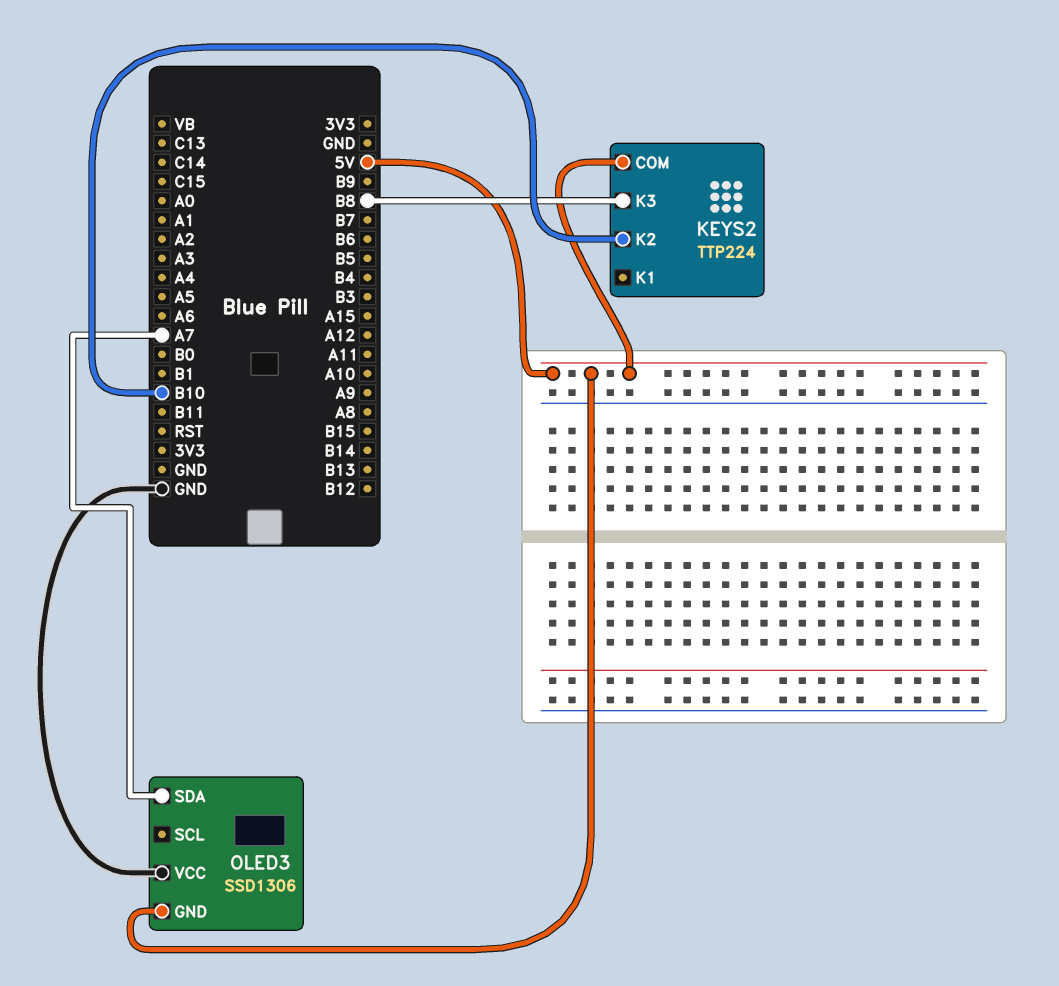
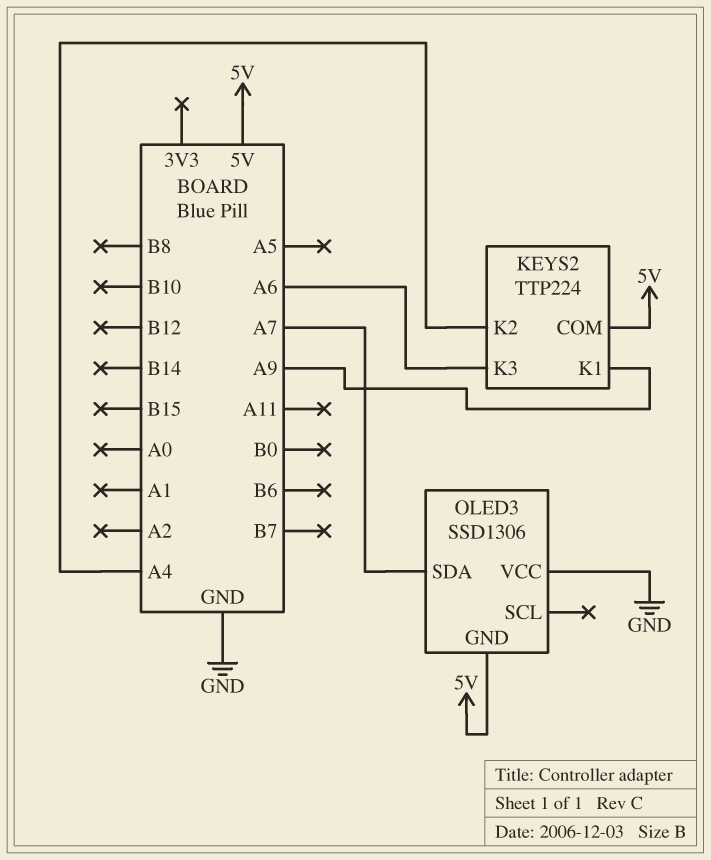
KEYS2 pin K1: none -> A9
KEYS2 pin K2: B10 -> A4
KEYS2 pin K3: B8 -> A6

